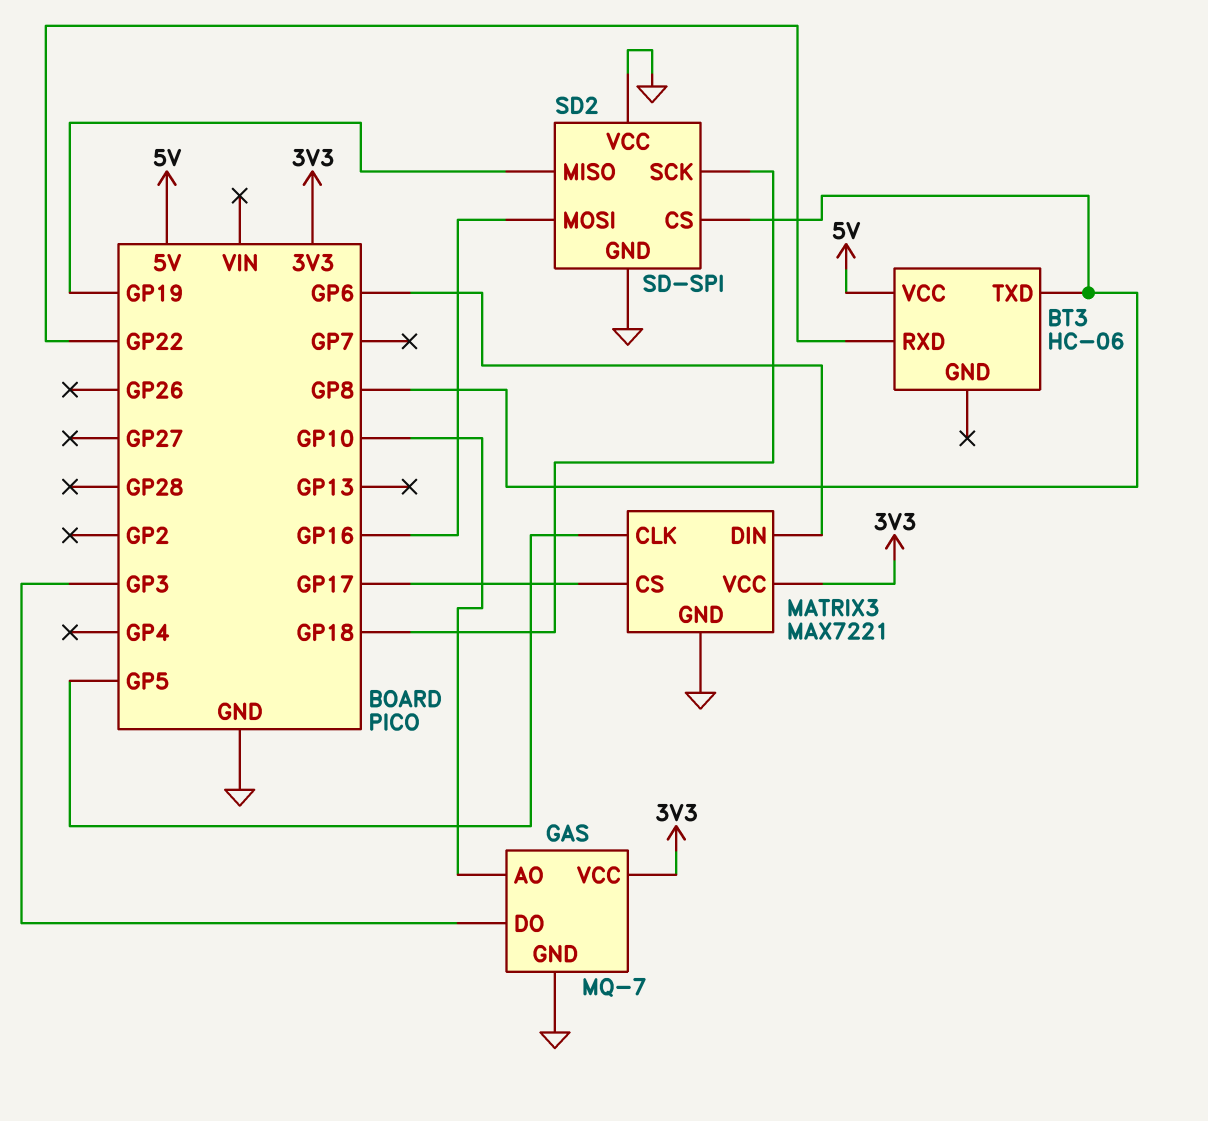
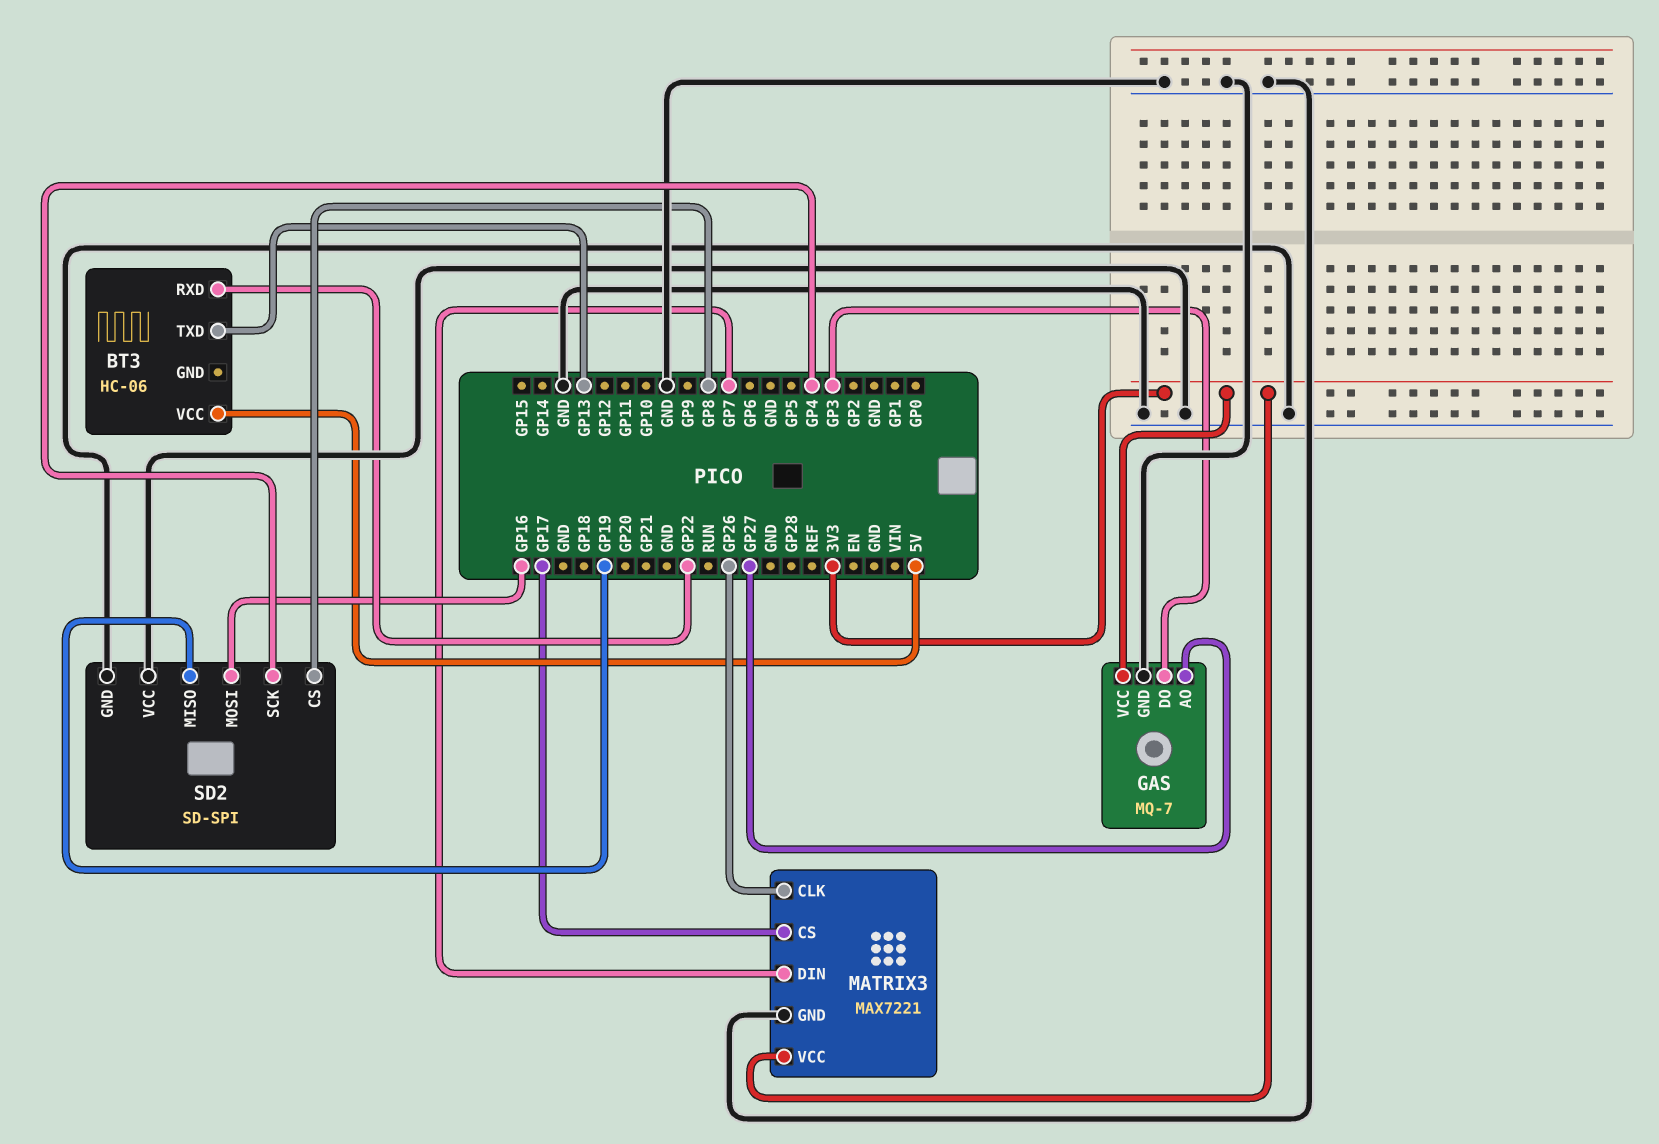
BT3 pin TXD: GP8 -> GP13
GAS pin AO: GP10 -> GP27
MATRIX3 pin CLK: GP5 -> GP26
MATRIX3 pin DIN: GP6 -> GP7
SD2 pin SCK: GP18 -> GP4

